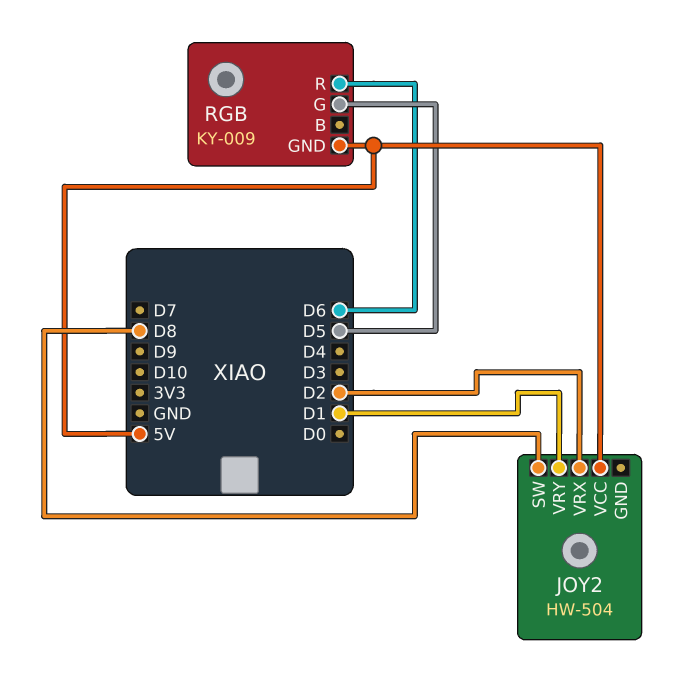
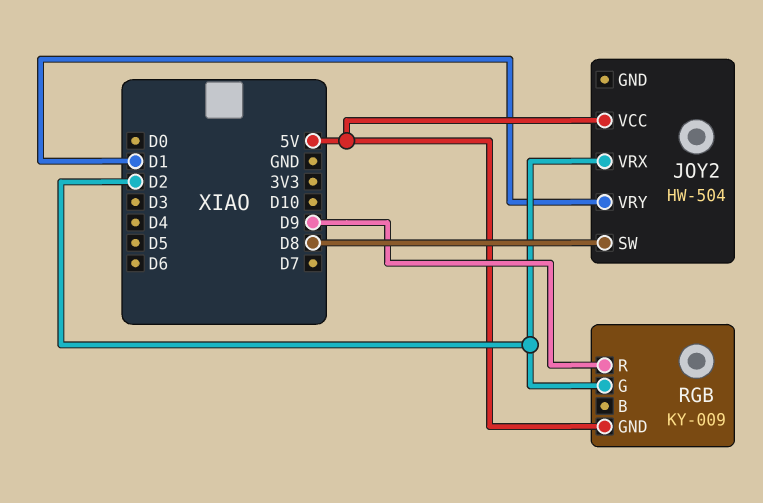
RGB pin G: D5 -> D2
RGB pin R: D6 -> D9

